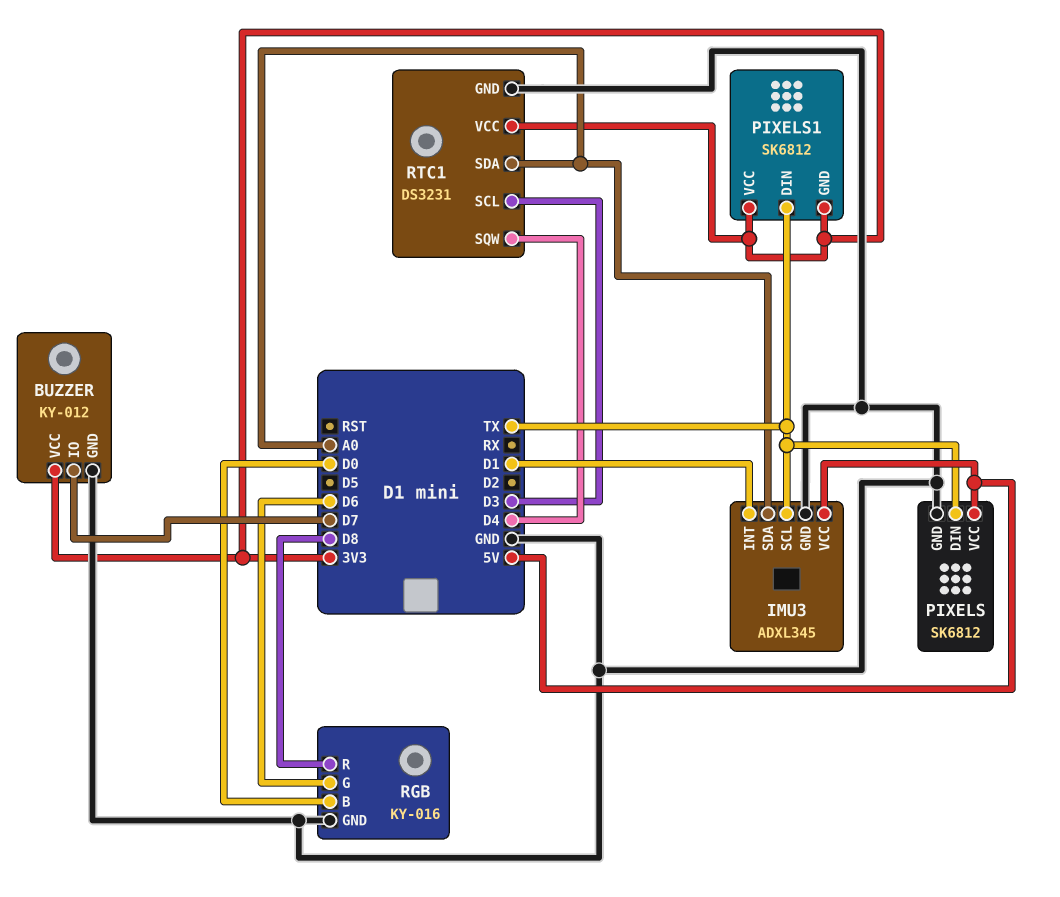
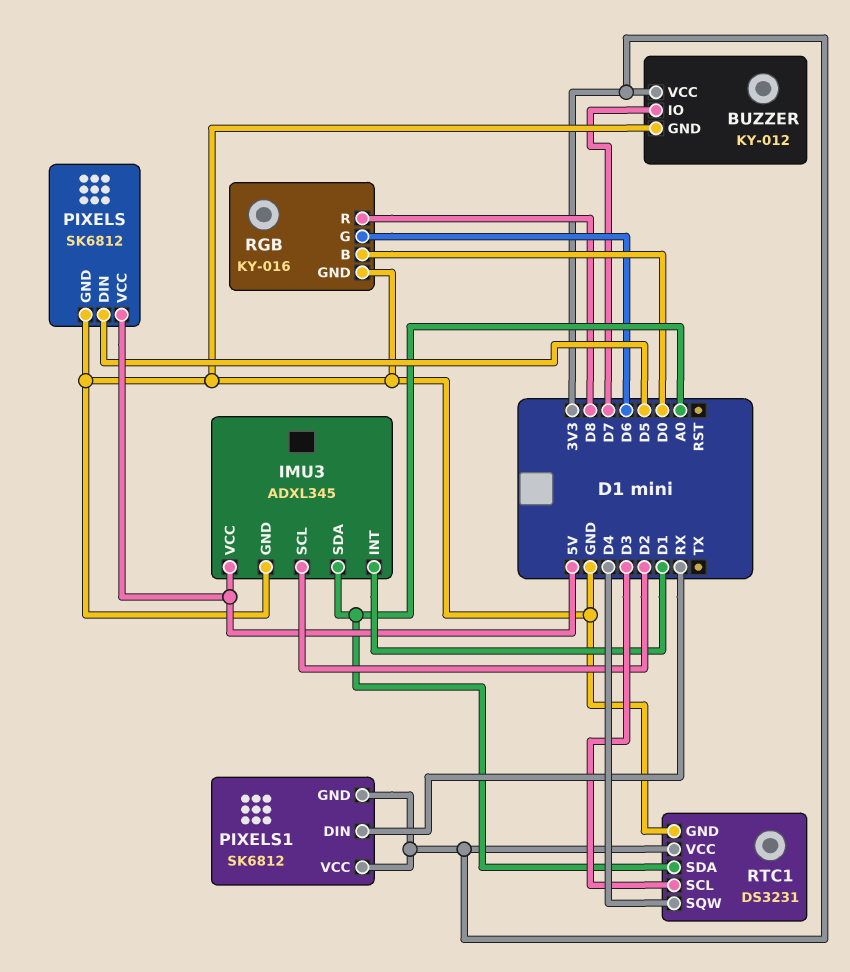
IMU3 pin SCL: TX -> D2
PIXELS pin DIN: TX -> D5
PIXELS1 pin DIN: TX -> RX

